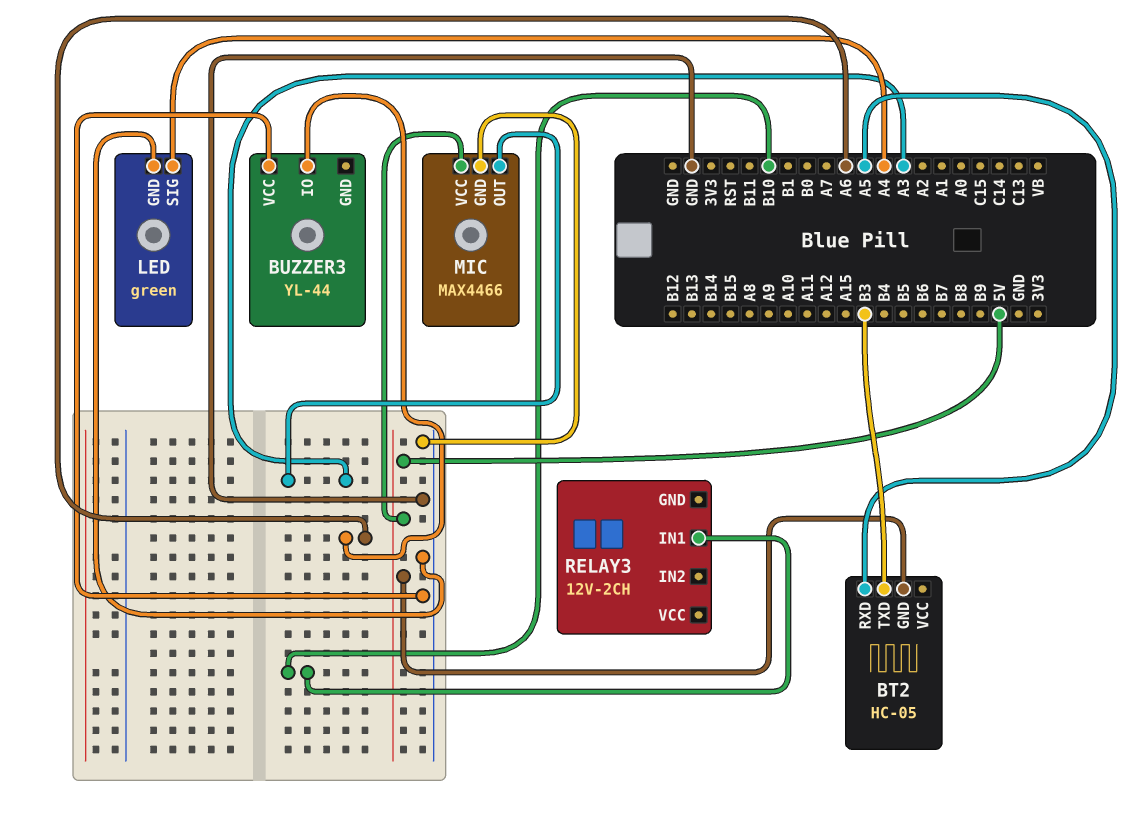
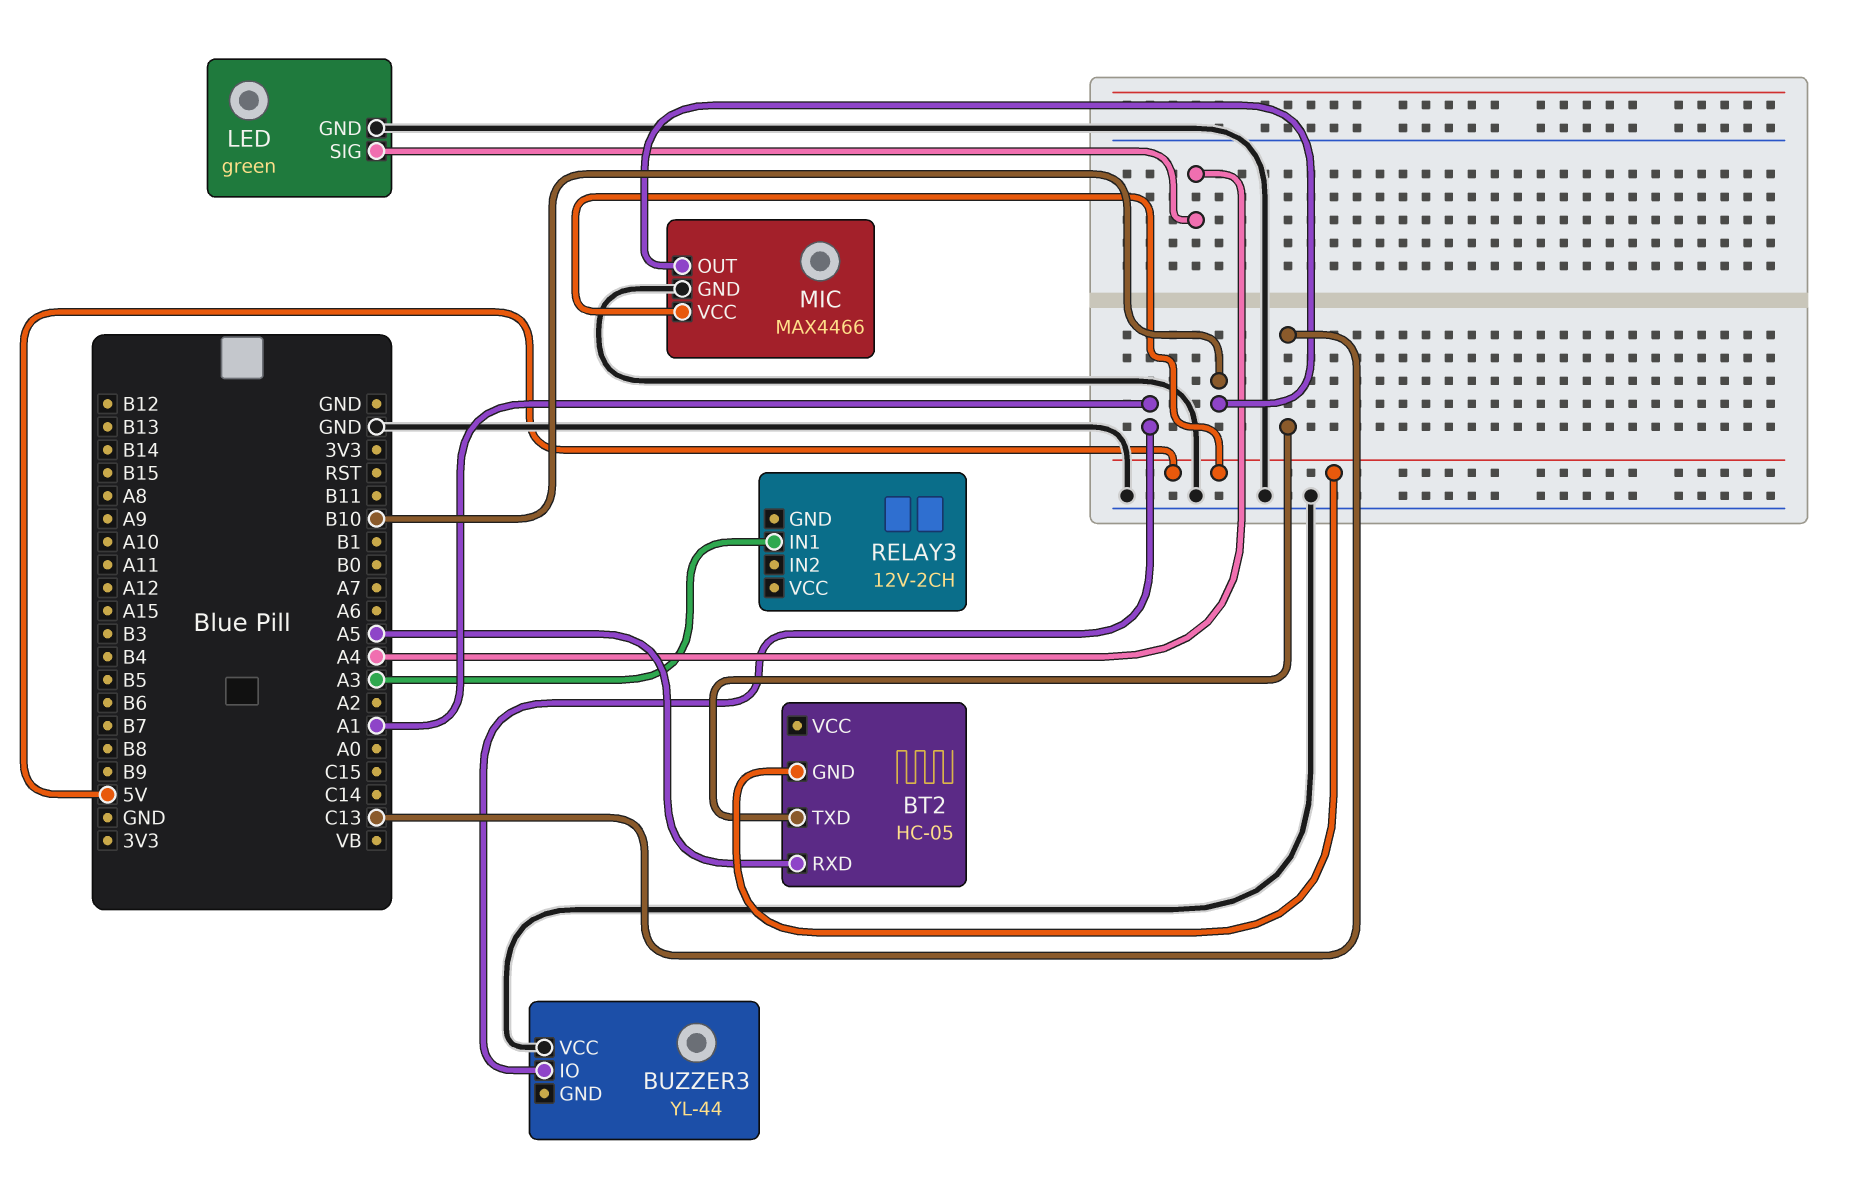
BT2 pin TXD: B3 -> C13
BUZZER3 pin IO: A6 -> A1
MIC pin OUT: A3 -> B10
RELAY3 pin IN1: B10 -> A3

